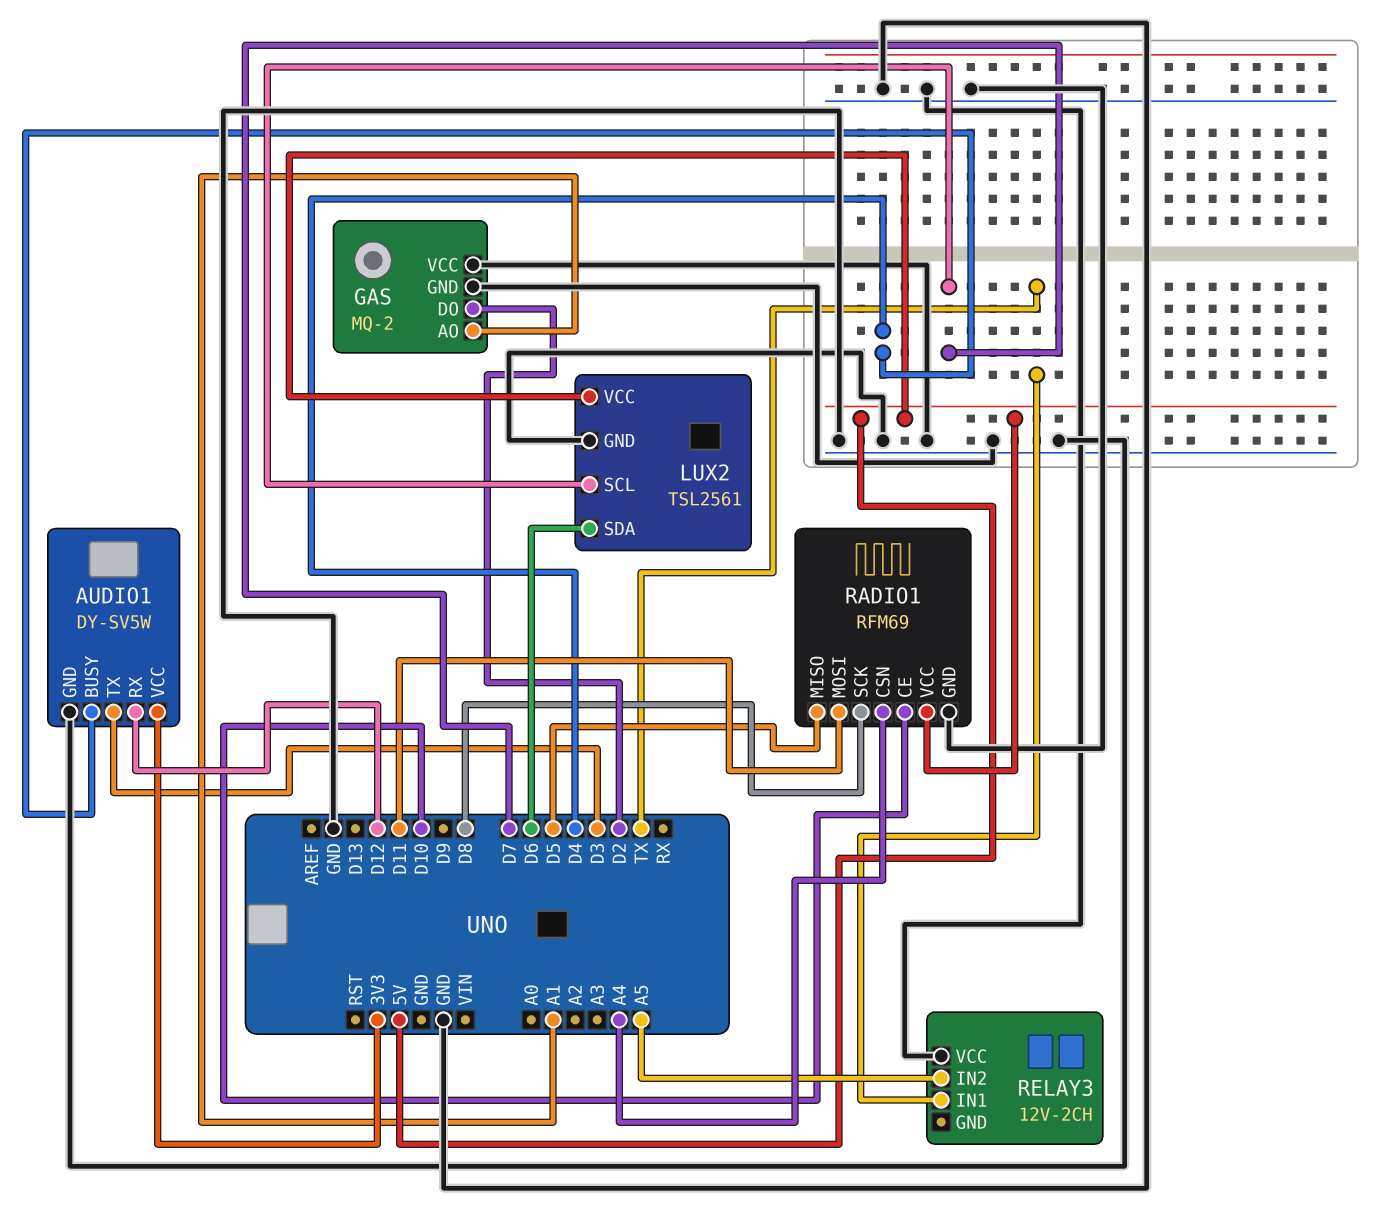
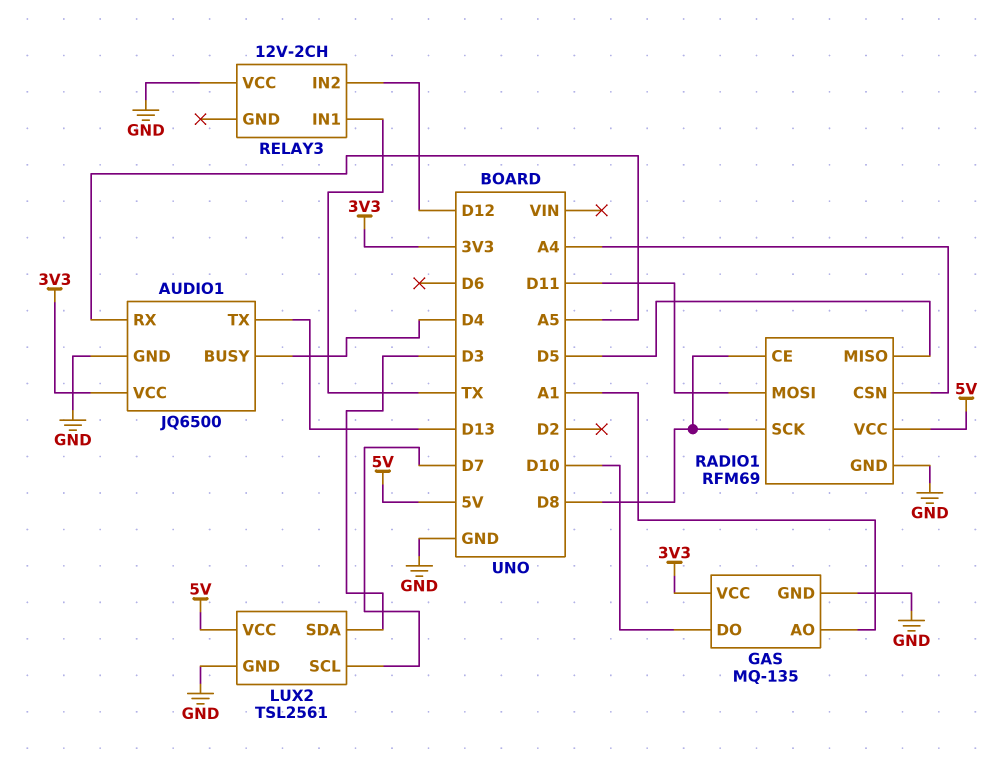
AUDIO1: DY-SV5W -> JQ6500
AUDIO1 pin RX: D12 -> A5
AUDIO1 pin TX: D3 -> D13
GAS: MQ-2 -> MQ-135
GAS pin DO: D2 -> D10
GAS pin VCC: GND -> 3V3
LUX2 pin SDA: D6 -> D3
RADIO1 pin CE: D10 -> D8
RELAY3 pin IN2: A5 -> D12

